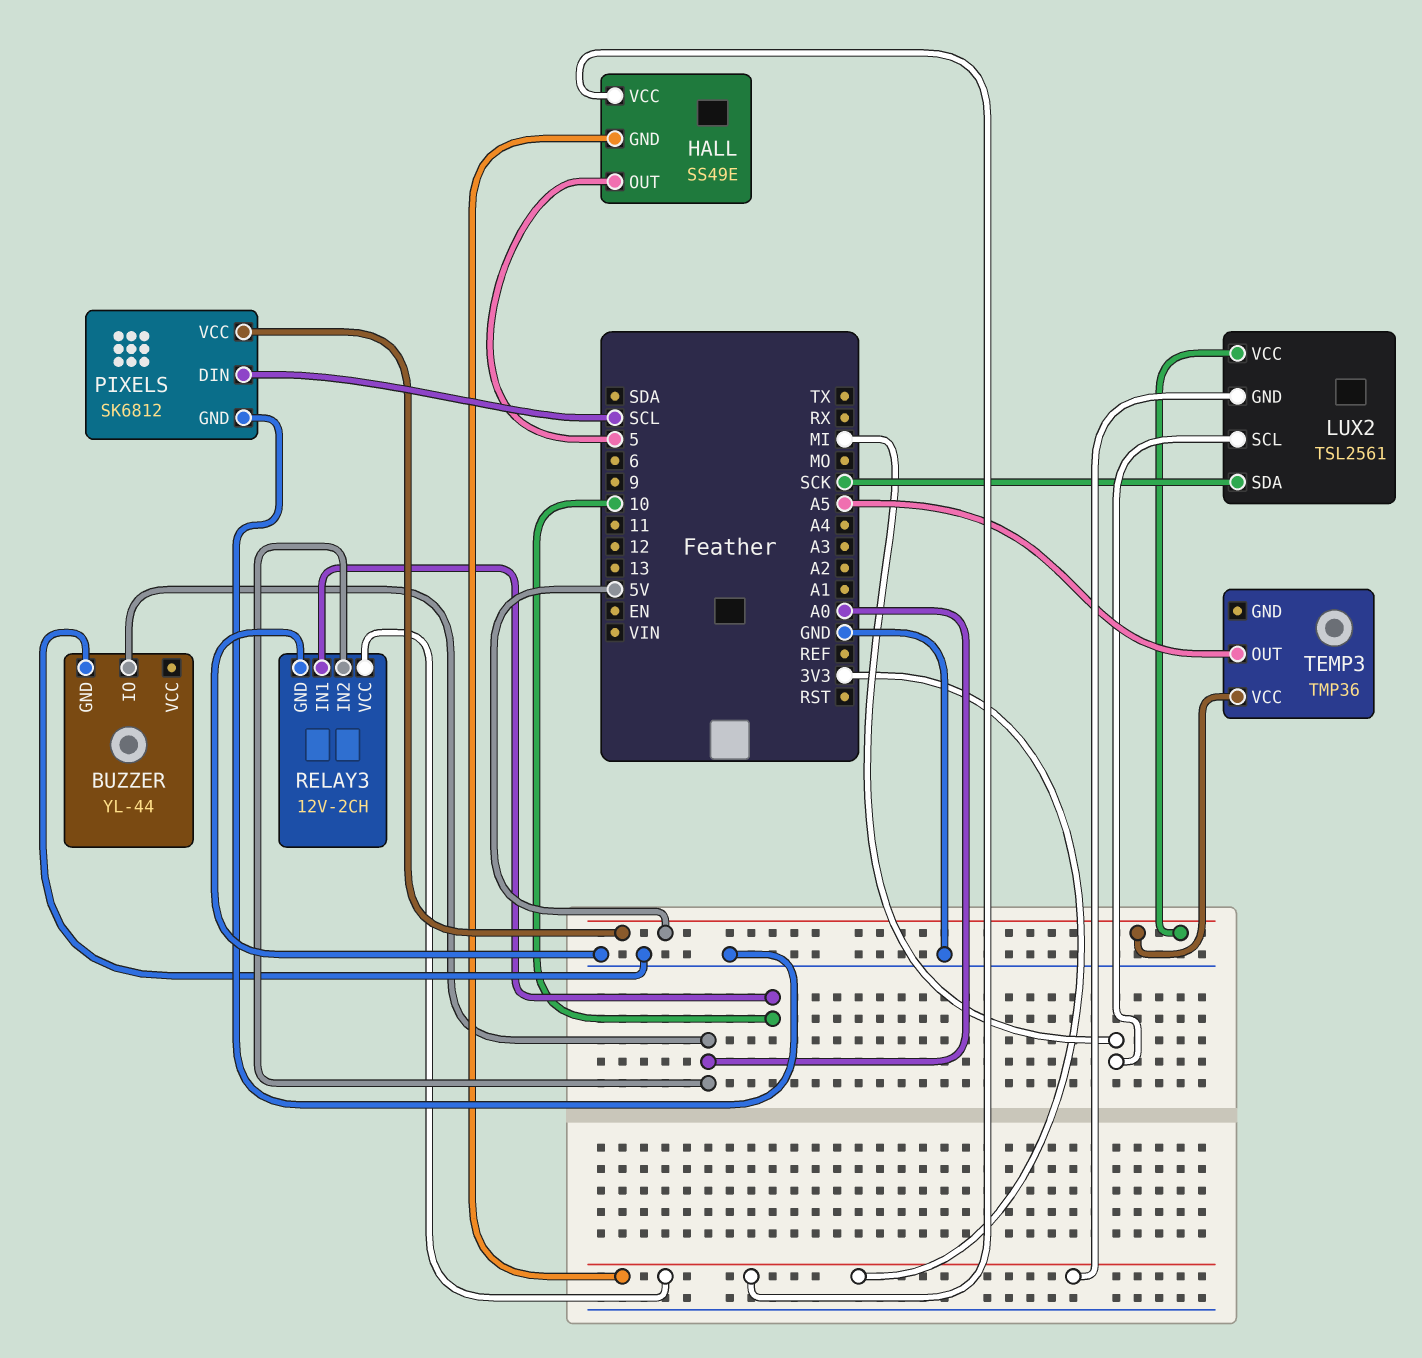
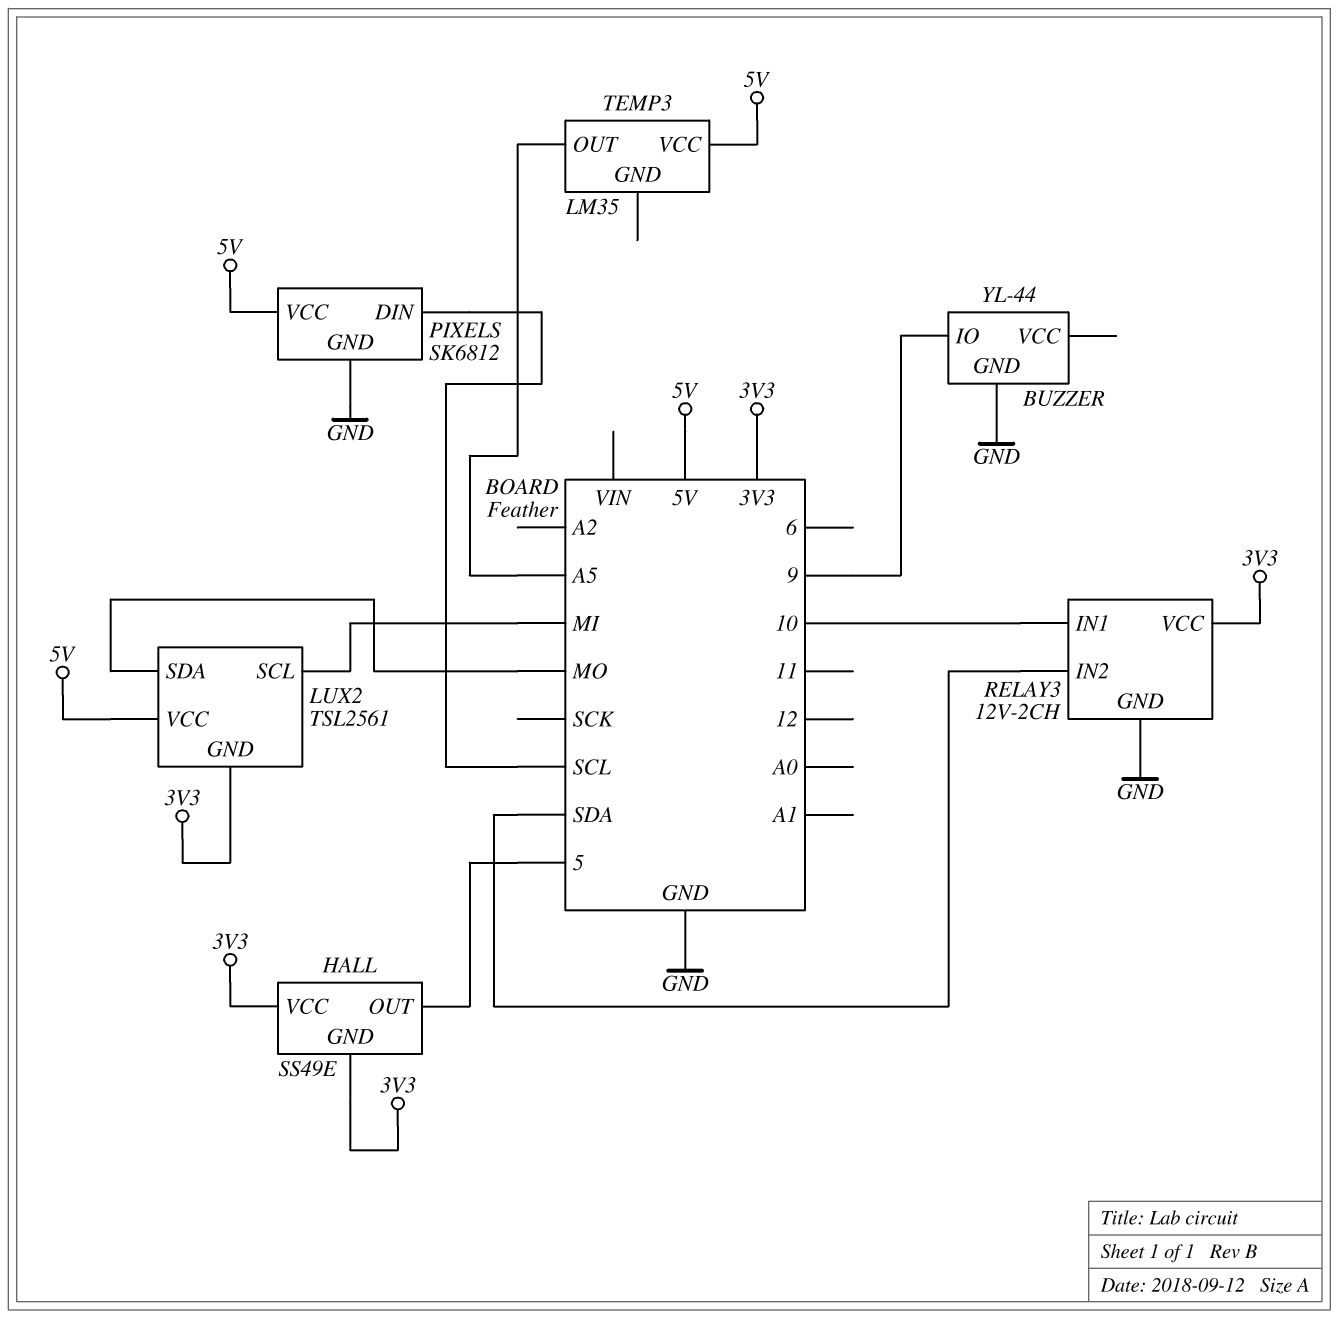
BUZZER pin IO: A0 -> 9
LUX2 pin SDA: SCK -> MO
RELAY3 pin IN2: A0 -> SDA
TEMP3: TMP36 -> LM35

